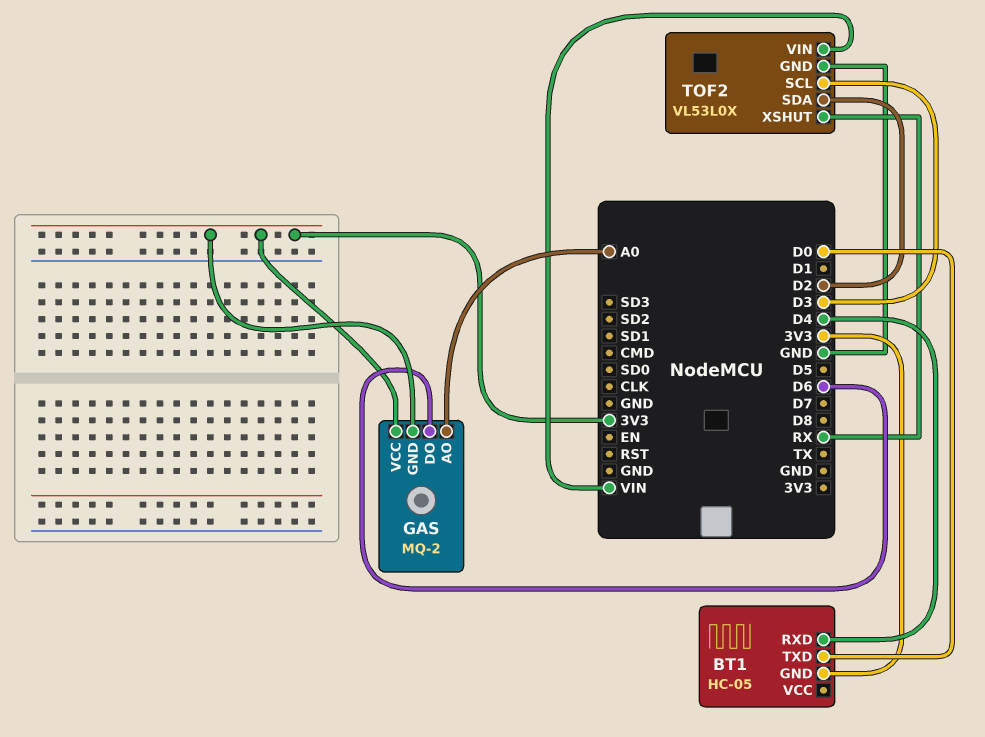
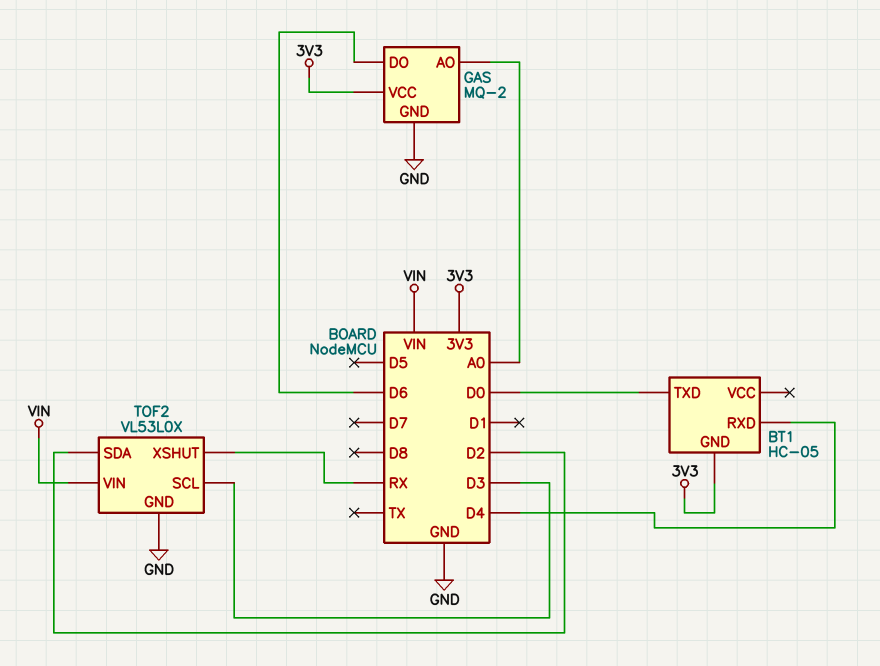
GAS pin GND: 3V3 -> GND

